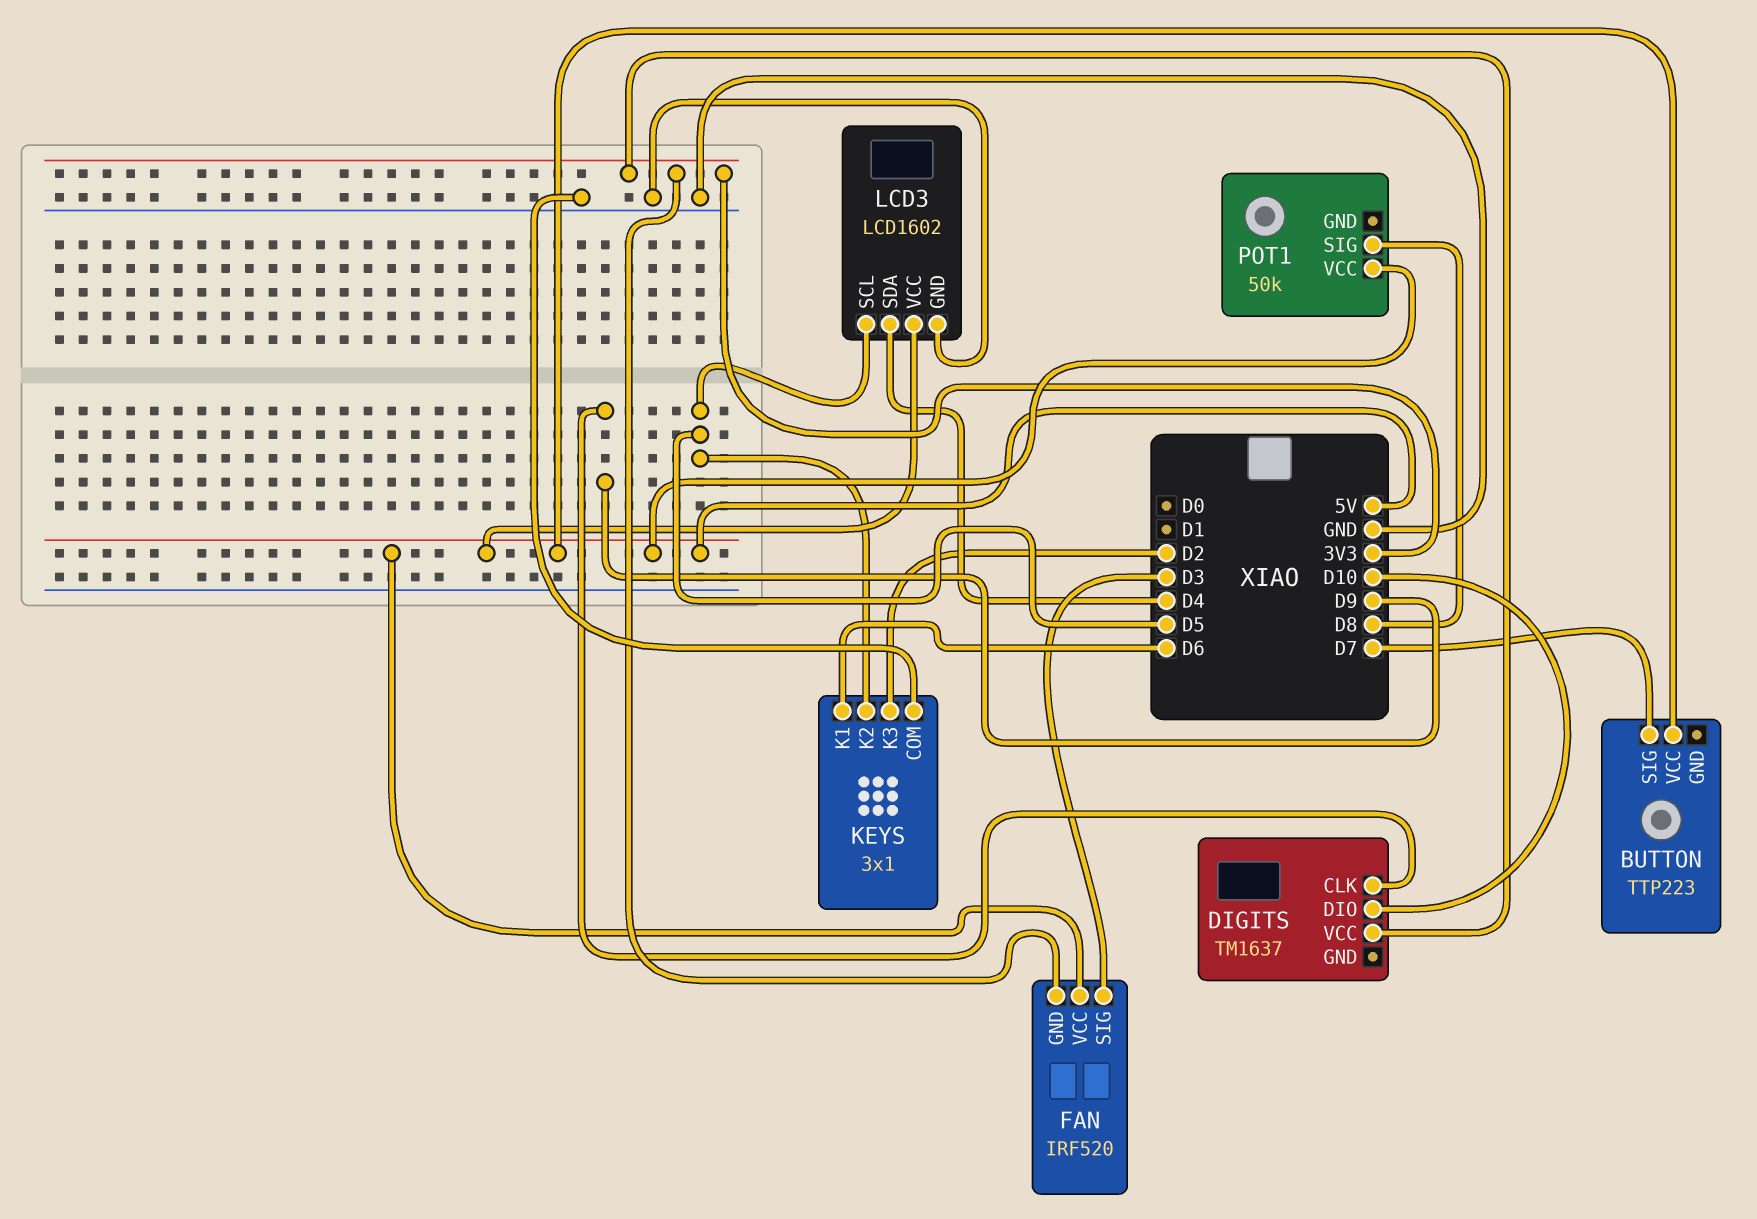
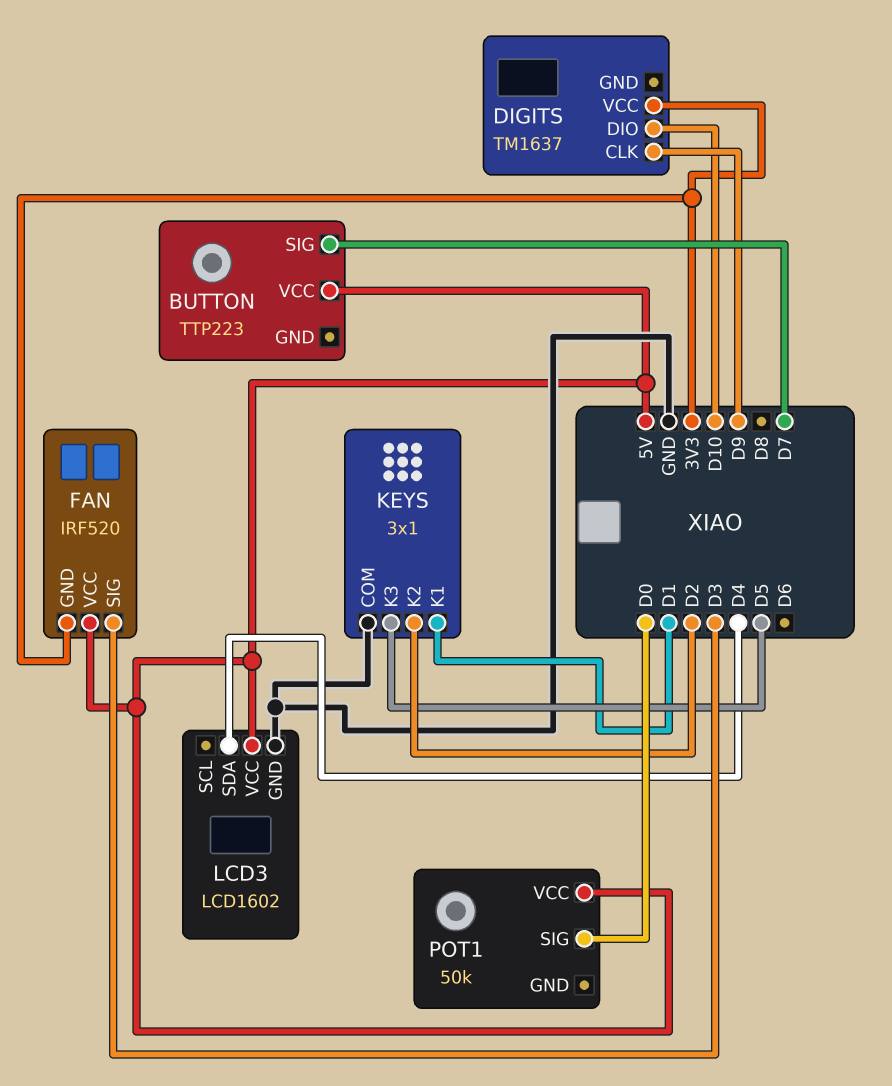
KEYS pin K1: D6 -> D1
KEYS pin K2: D5 -> D2
KEYS pin K3: D2 -> D5
LCD3 pin SCL: D5 -> none
POT1 pin SIG: D8 -> D0

